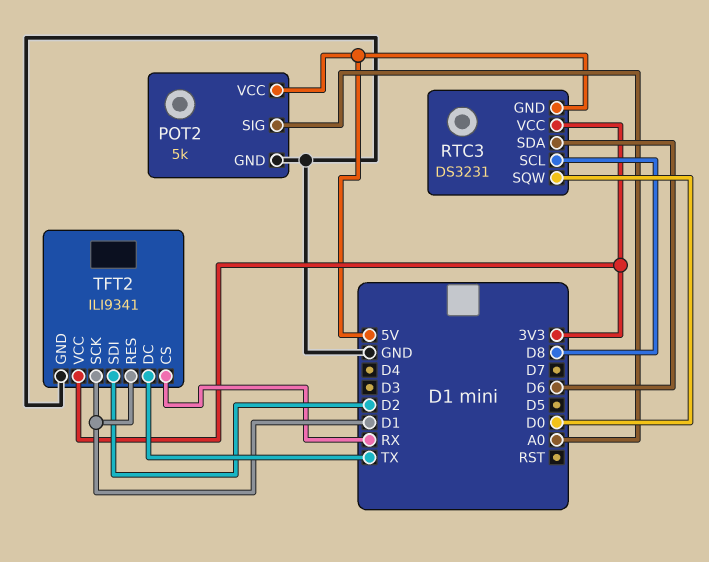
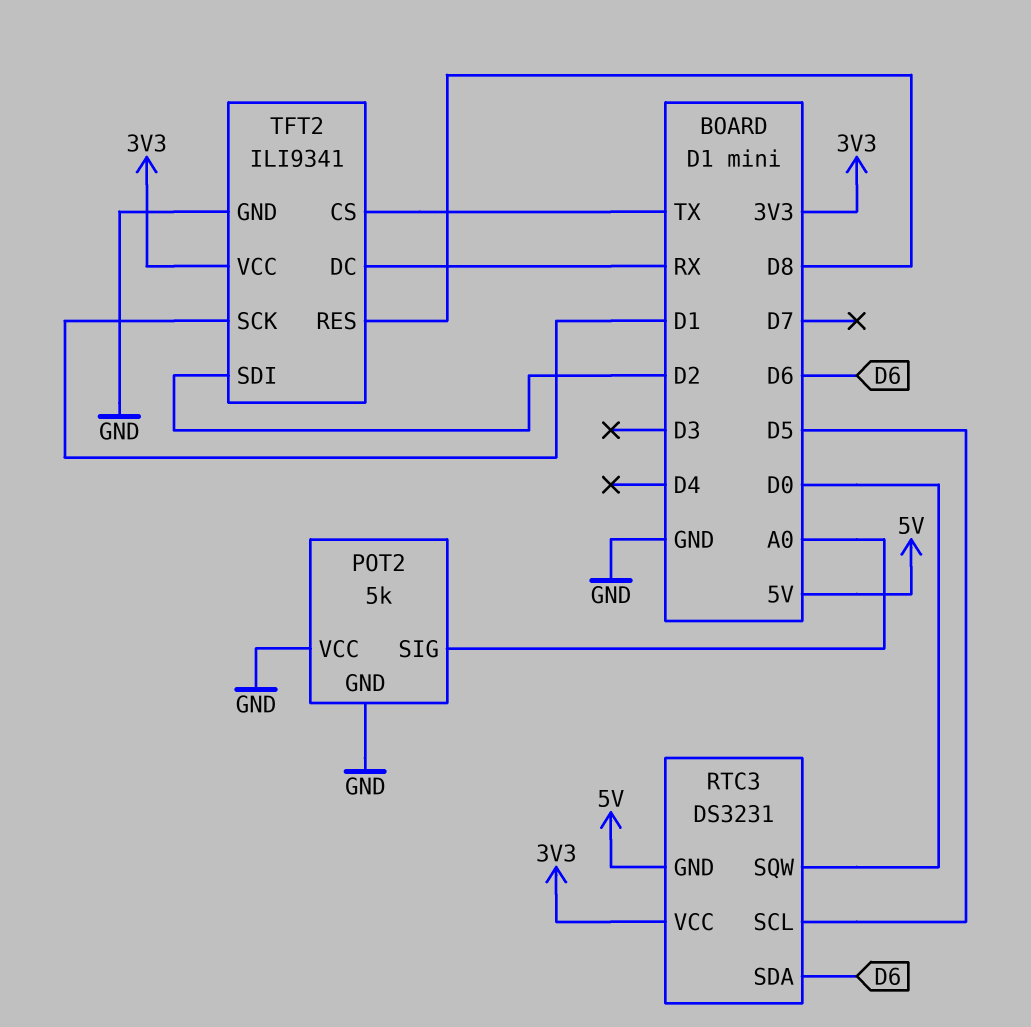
POT2 pin VCC: 5V -> GND
RTC3 pin SCL: D8 -> D5
TFT2 pin CS: RX -> TX
TFT2 pin DC: TX -> RX
TFT2 pin RES: D1 -> D8

